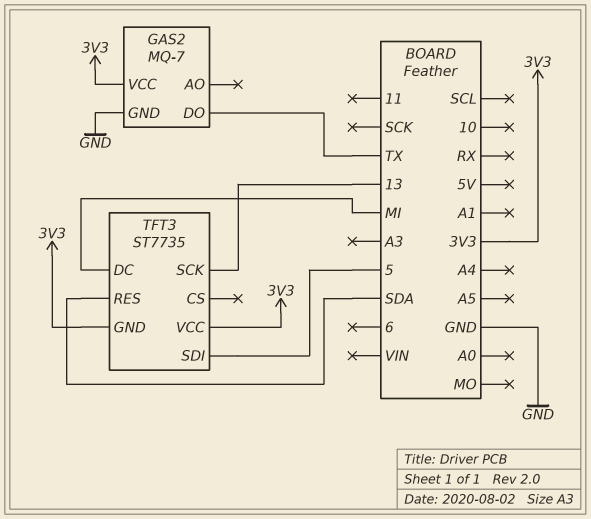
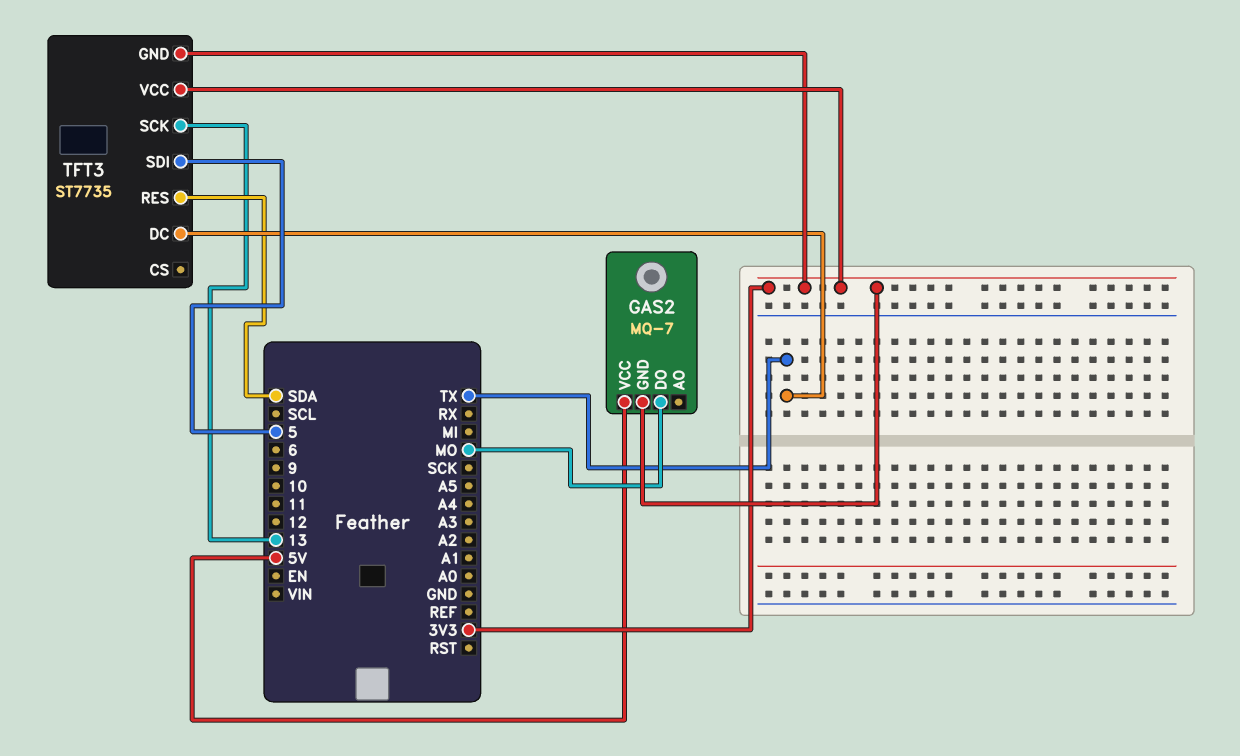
GAS2 pin DO: TX -> MO
GAS2 pin GND: GND -> 3V3
GAS2 pin VCC: 3V3 -> 5V
TFT3 pin DC: MI -> TX

